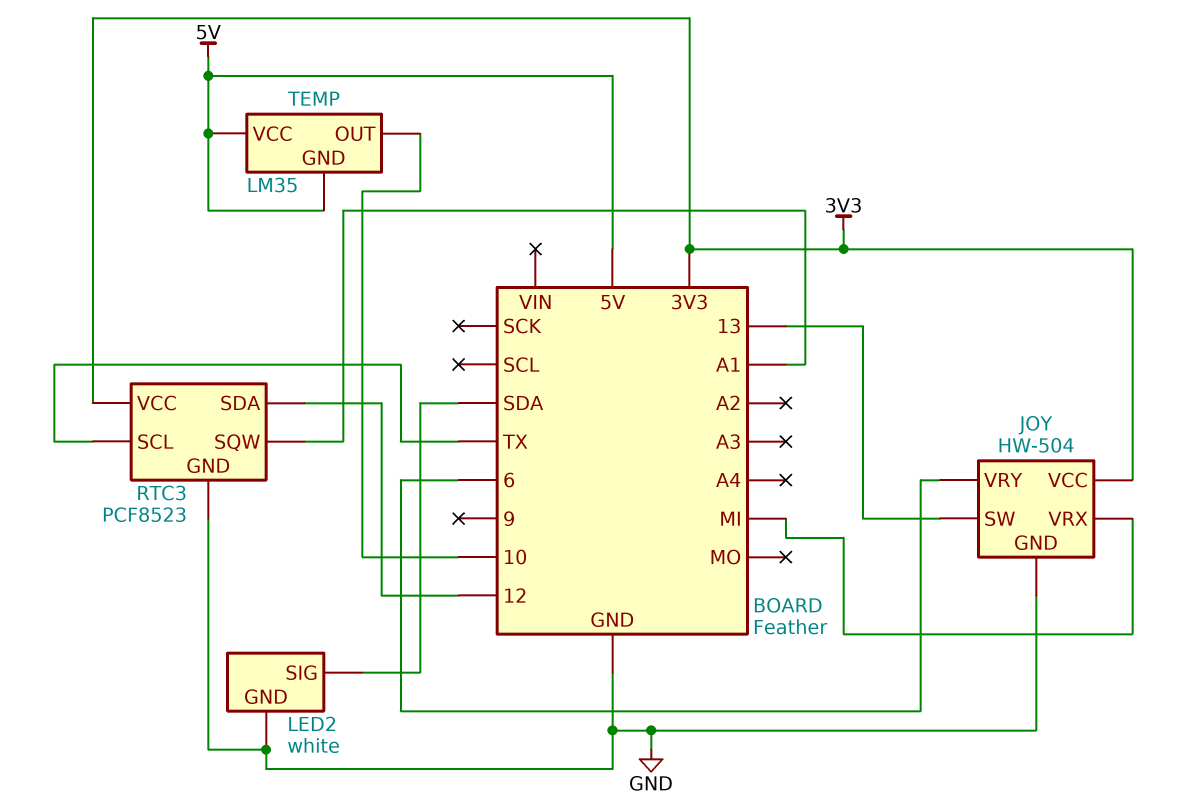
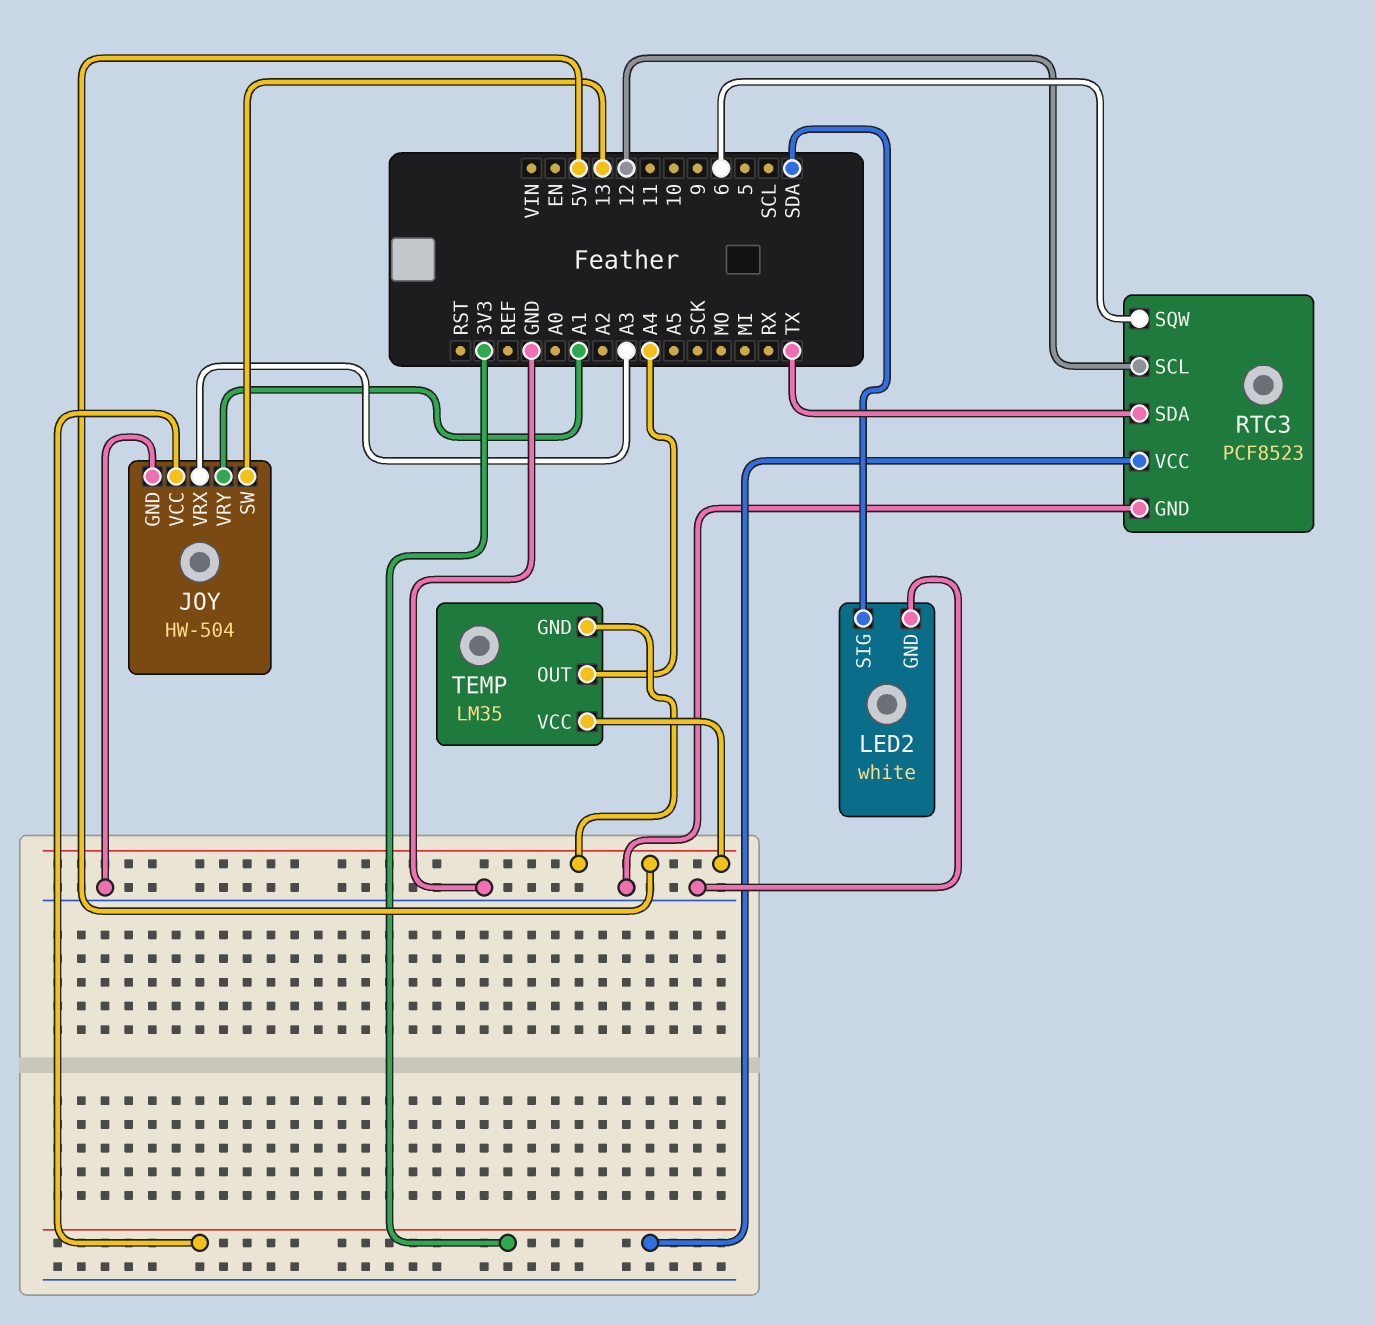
JOY pin VRX: MI -> A3
JOY pin VRY: 6 -> A1
RTC3 pin SCL: TX -> 12
RTC3 pin SDA: 12 -> TX
RTC3 pin SQW: A1 -> 6
TEMP pin OUT: 10 -> A4

